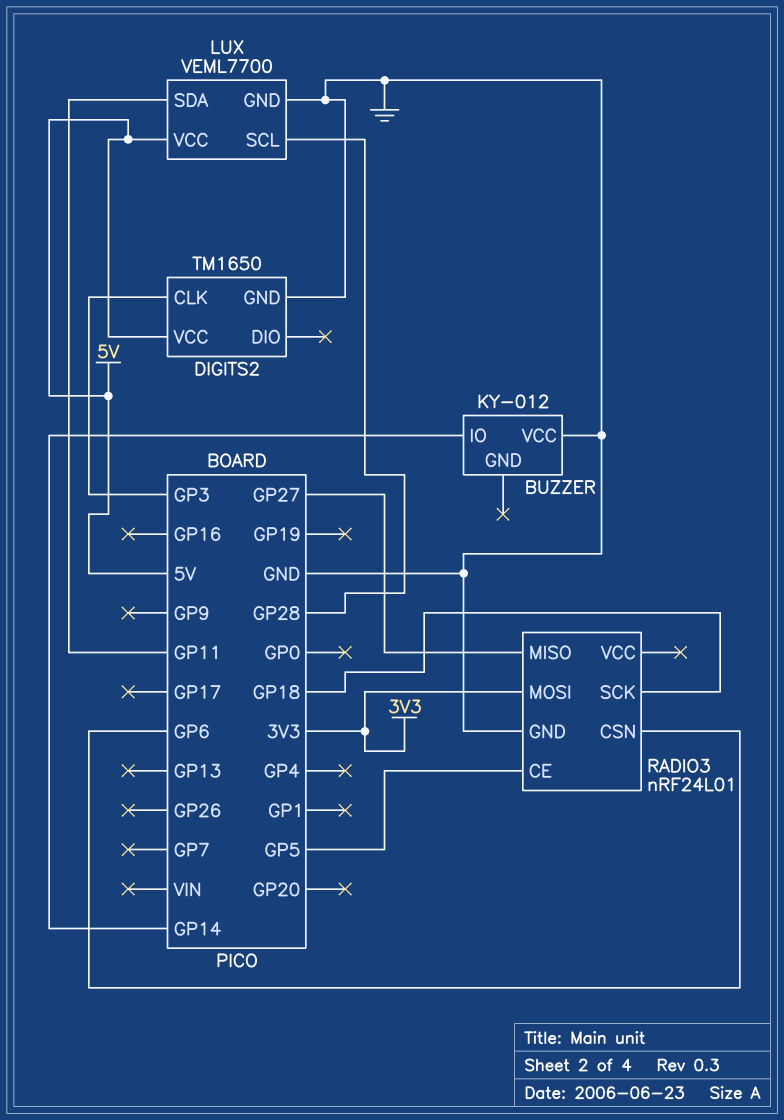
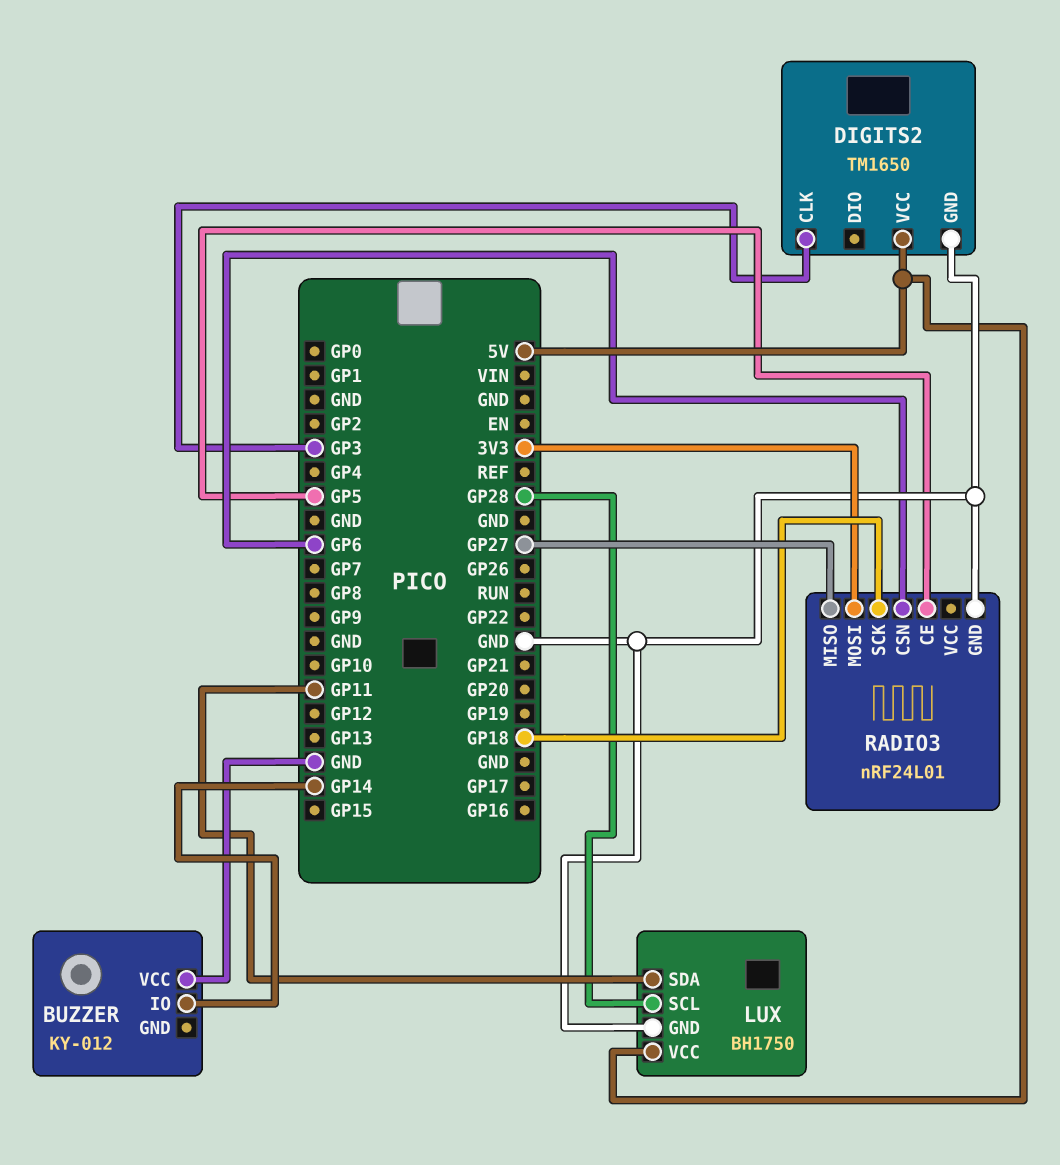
LUX: VEML7700 -> BH1750

